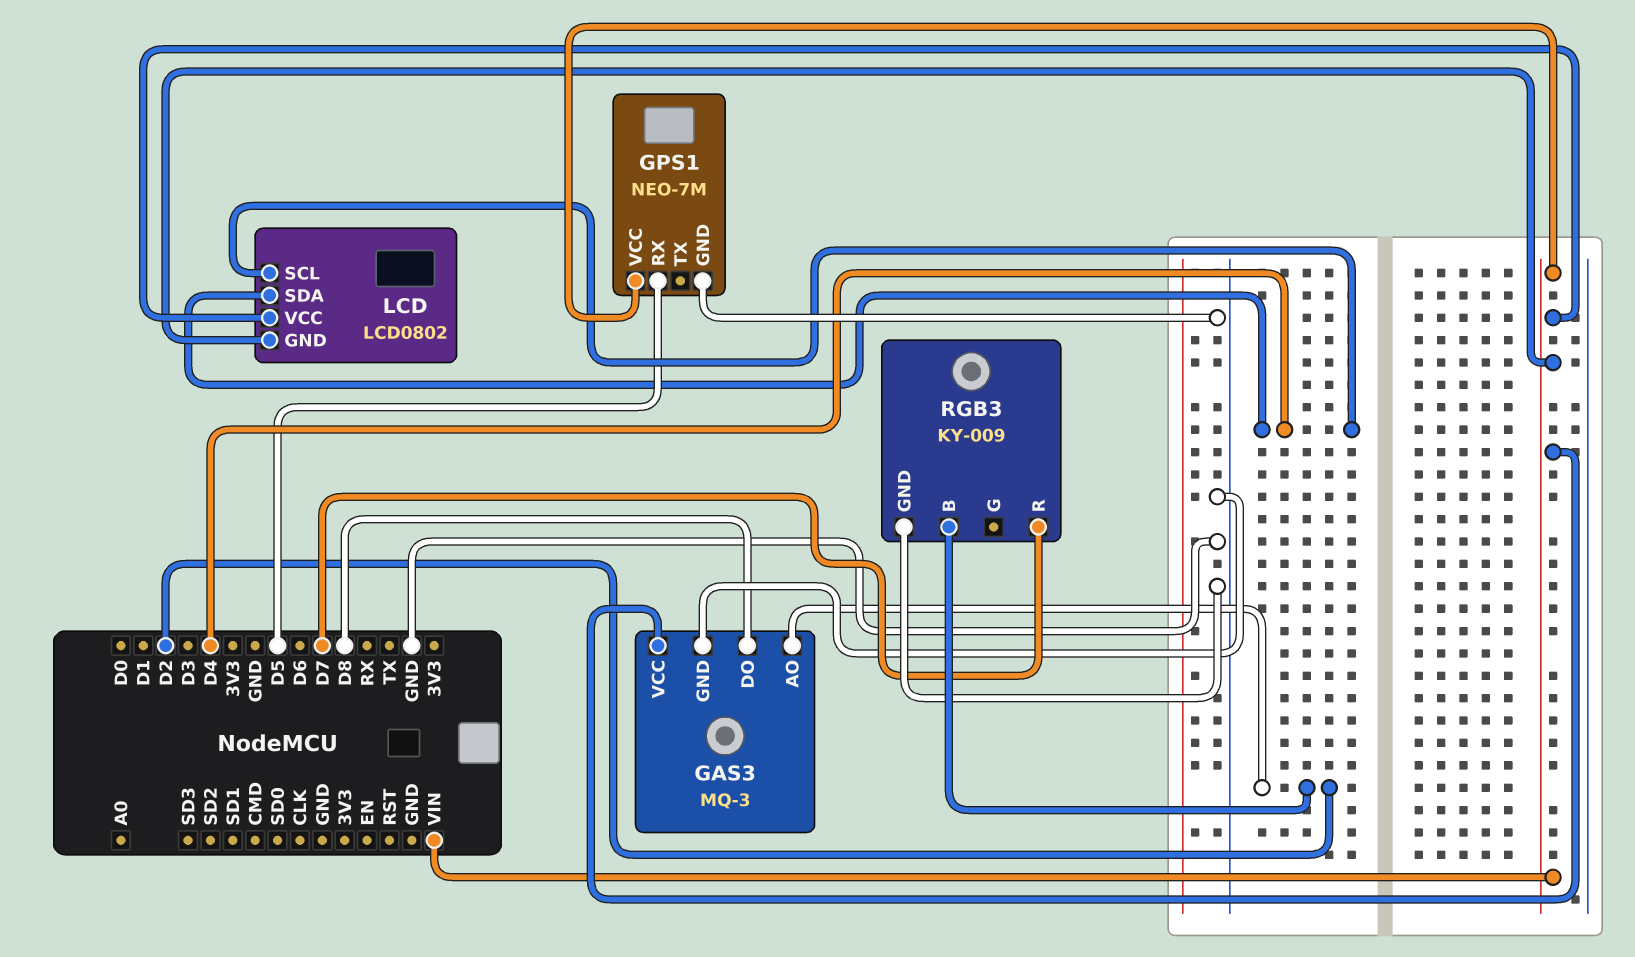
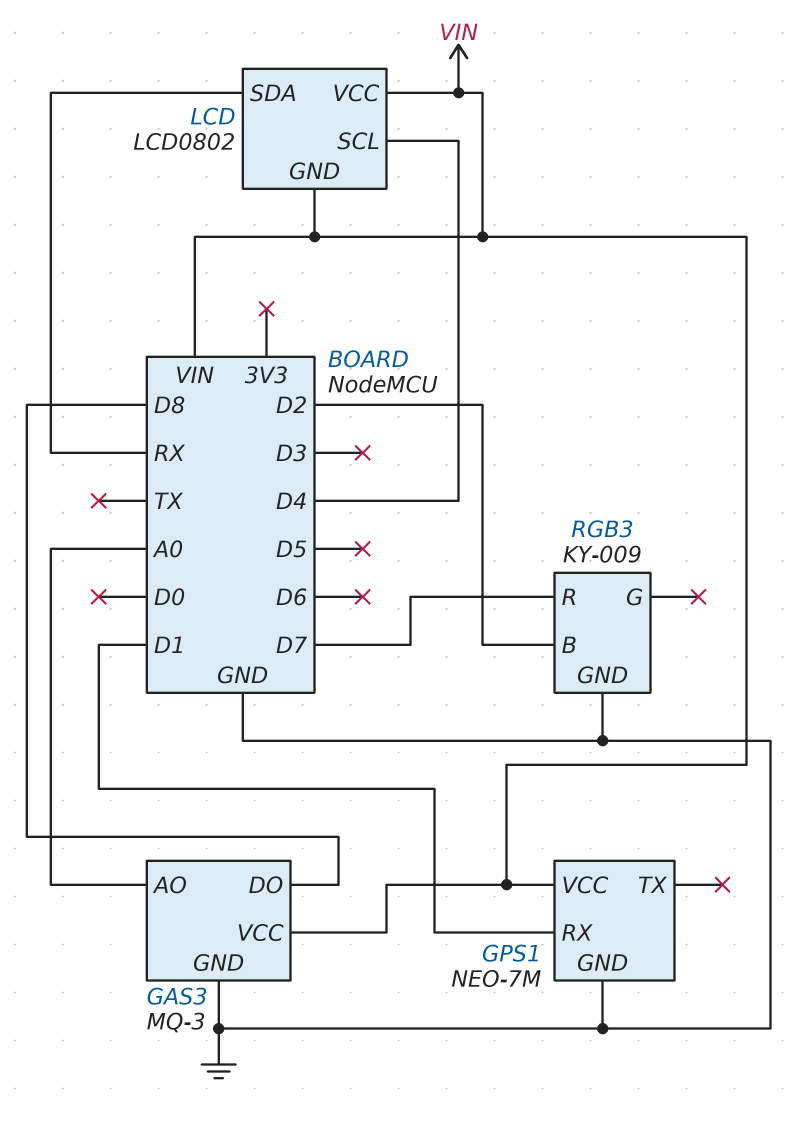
GAS3 pin AO: D2 -> A0
GPS1 pin RX: D5 -> D1
LCD pin SDA: D4 -> RX

